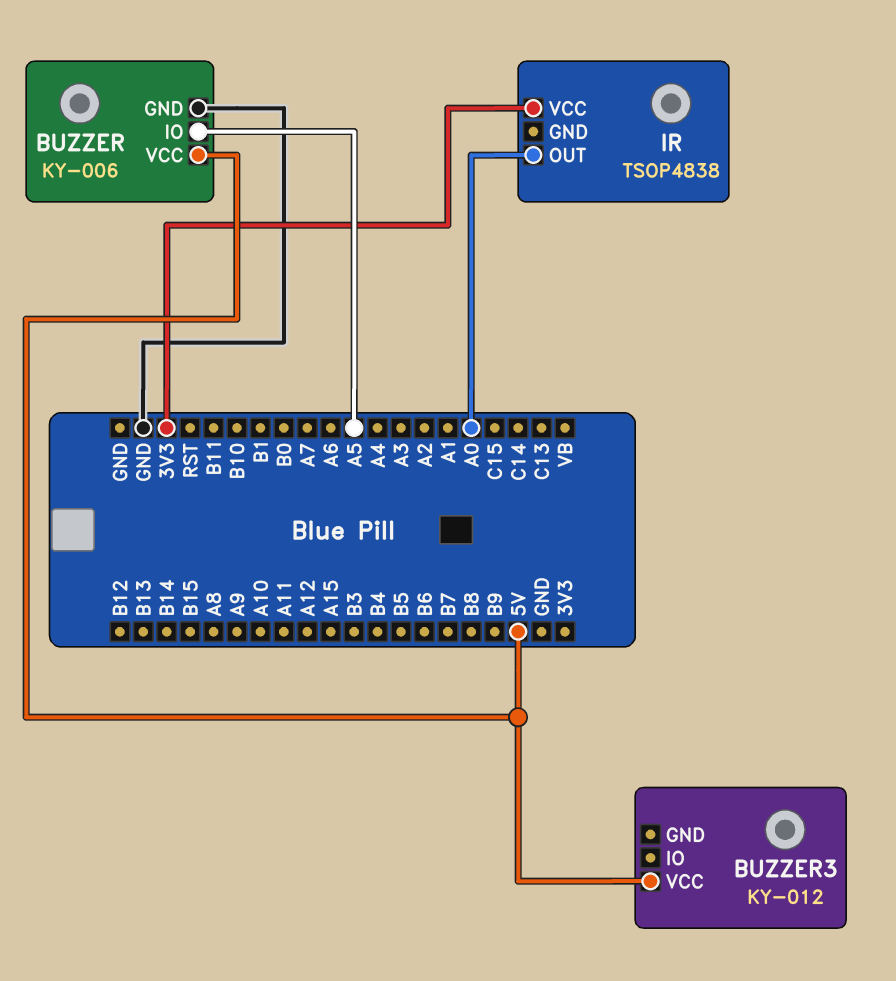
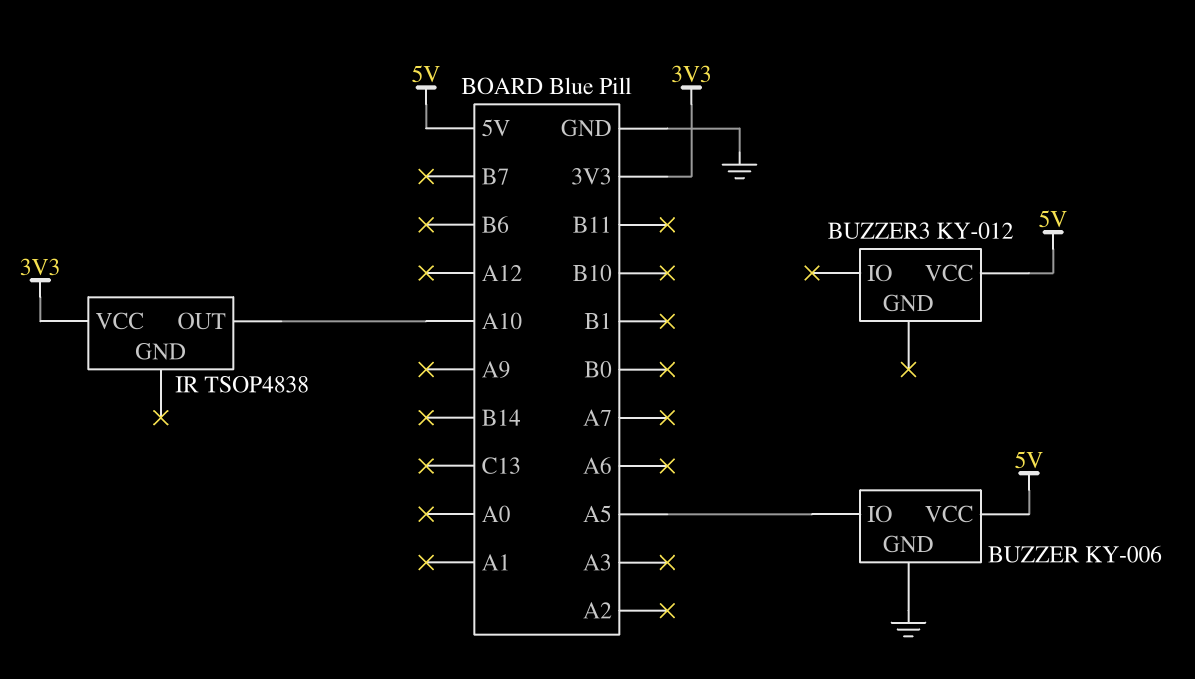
IR pin OUT: A0 -> A10

